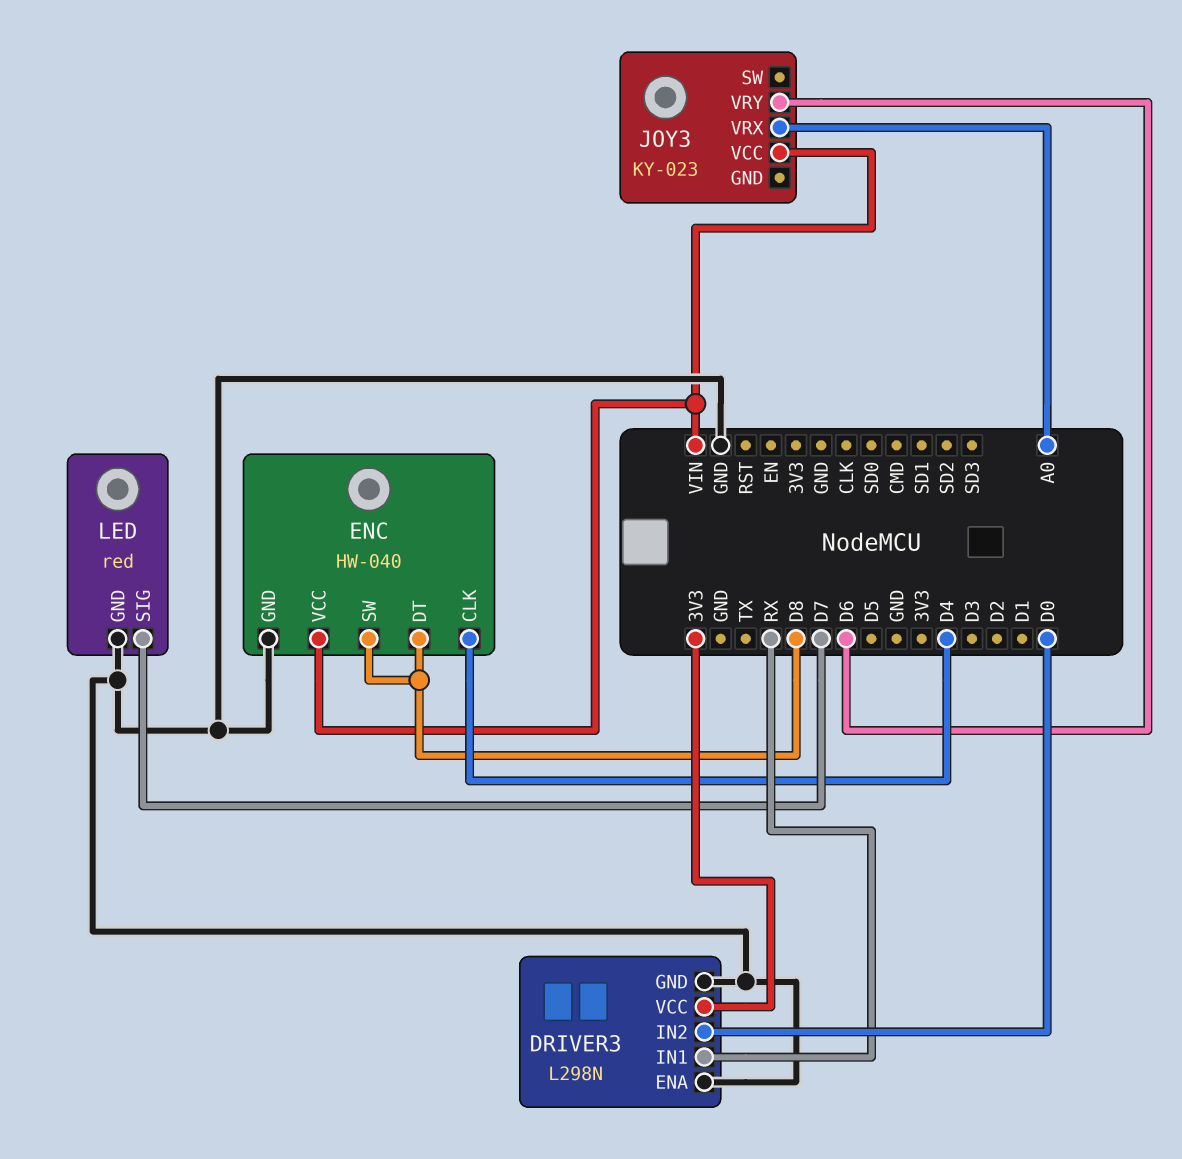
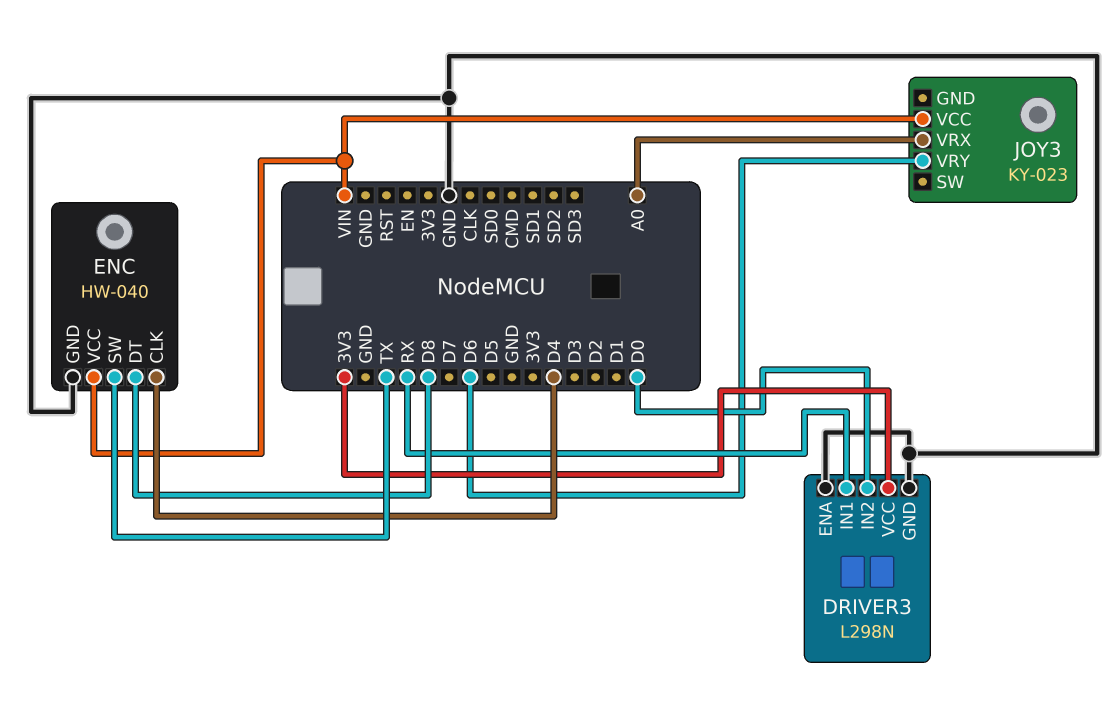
ENC pin SW: D8 -> TX
LED: red -> none
LED pin GND: GND -> none
LED pin SIG: D7 -> none

